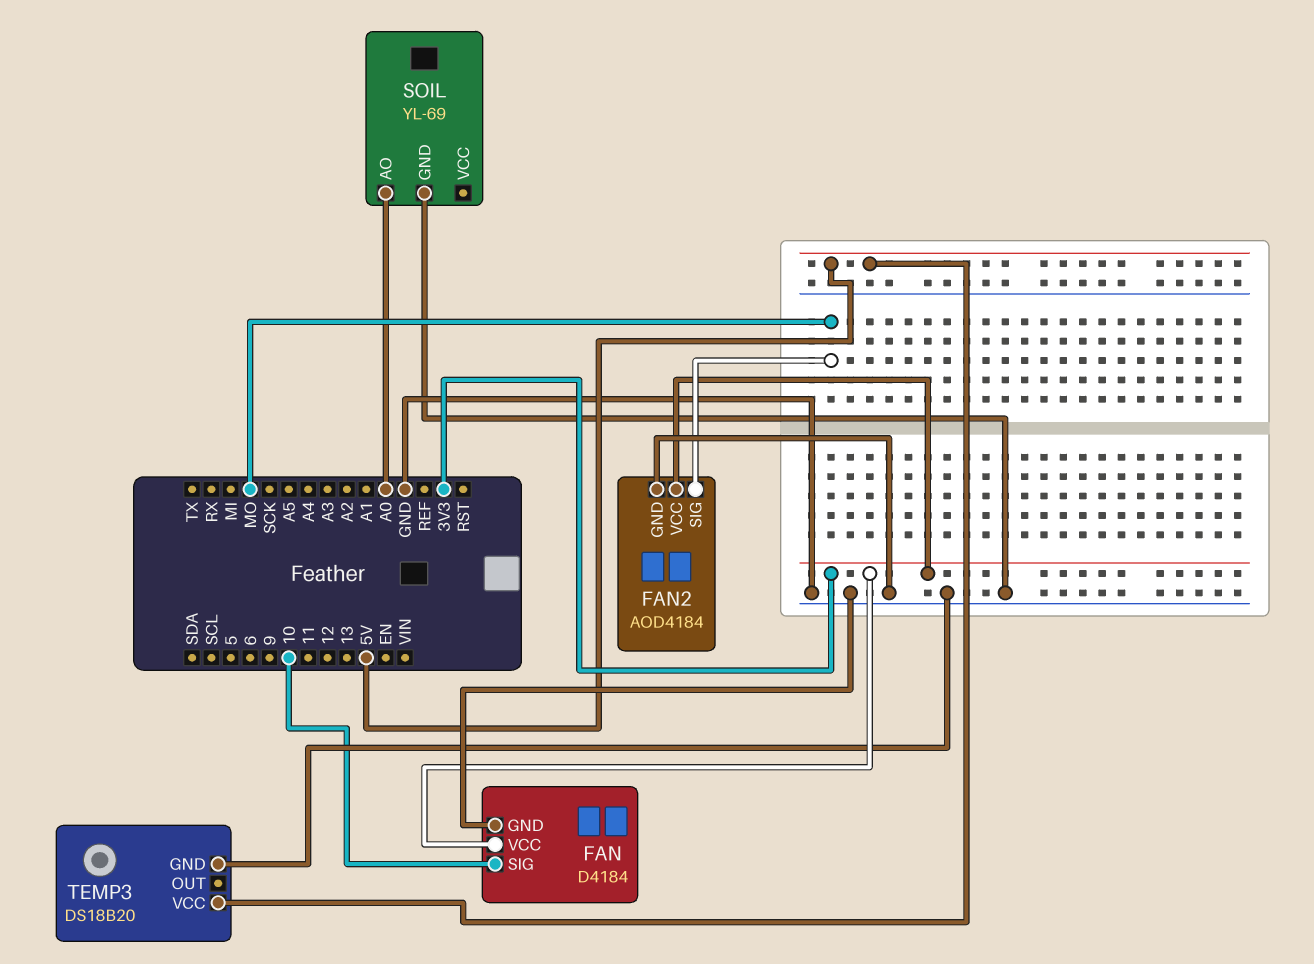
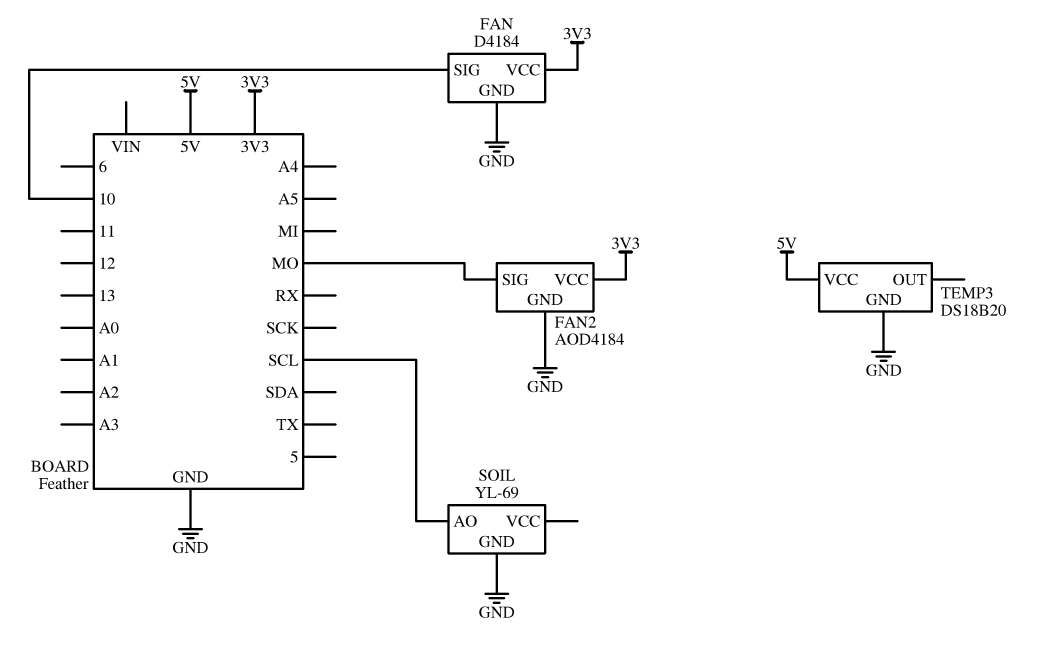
SOIL pin AO: A0 -> SCL

